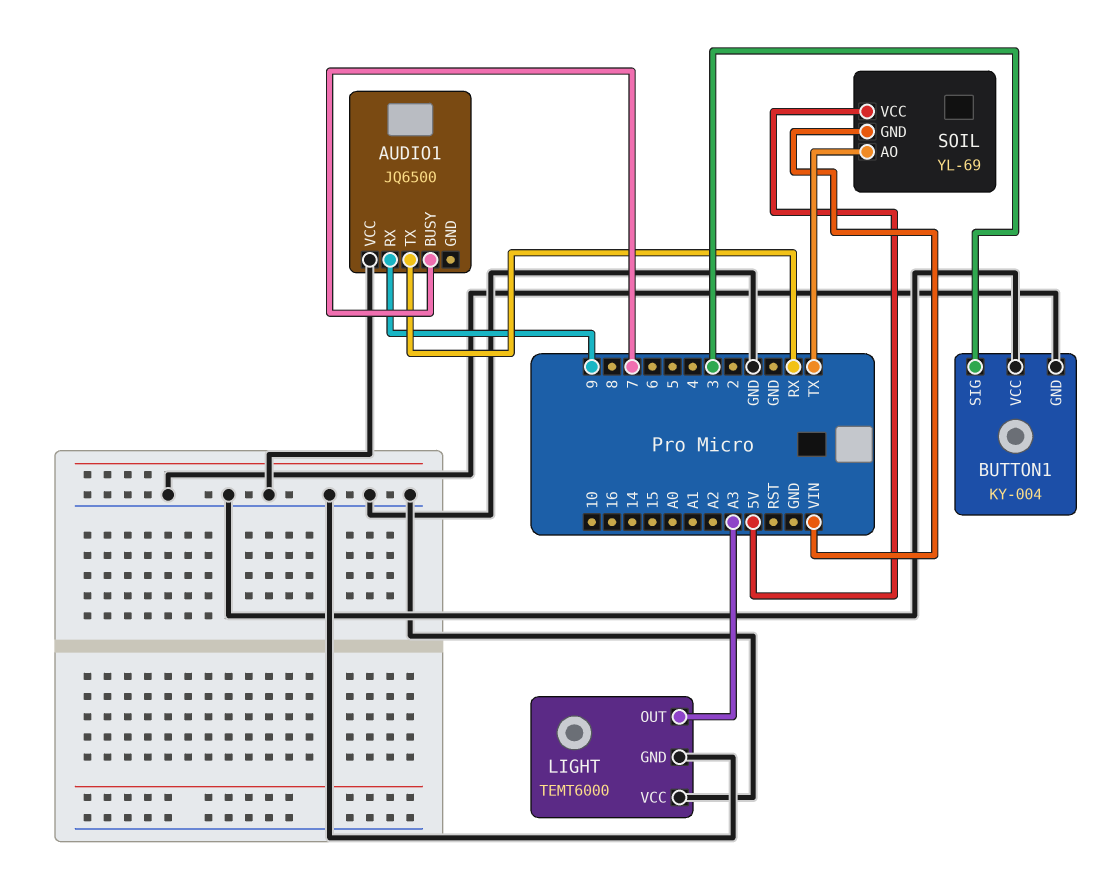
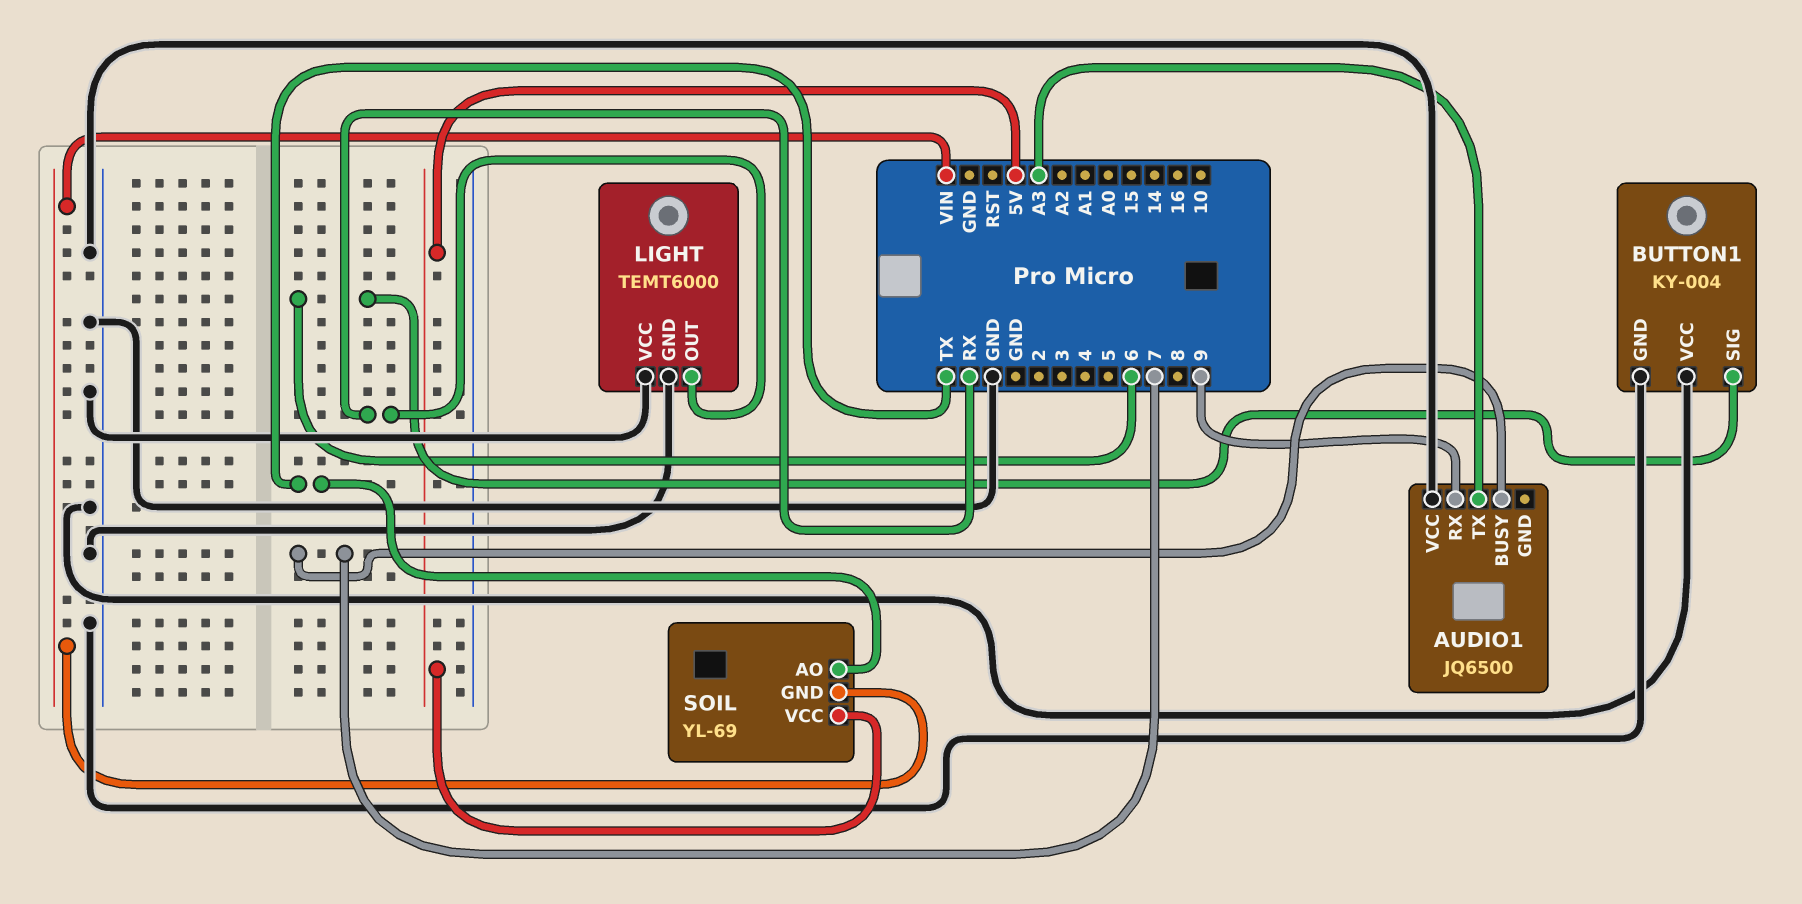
AUDIO1 pin TX: RX -> A3
BUTTON1 pin SIG: 3 -> 6
LIGHT pin OUT: A3 -> RX

